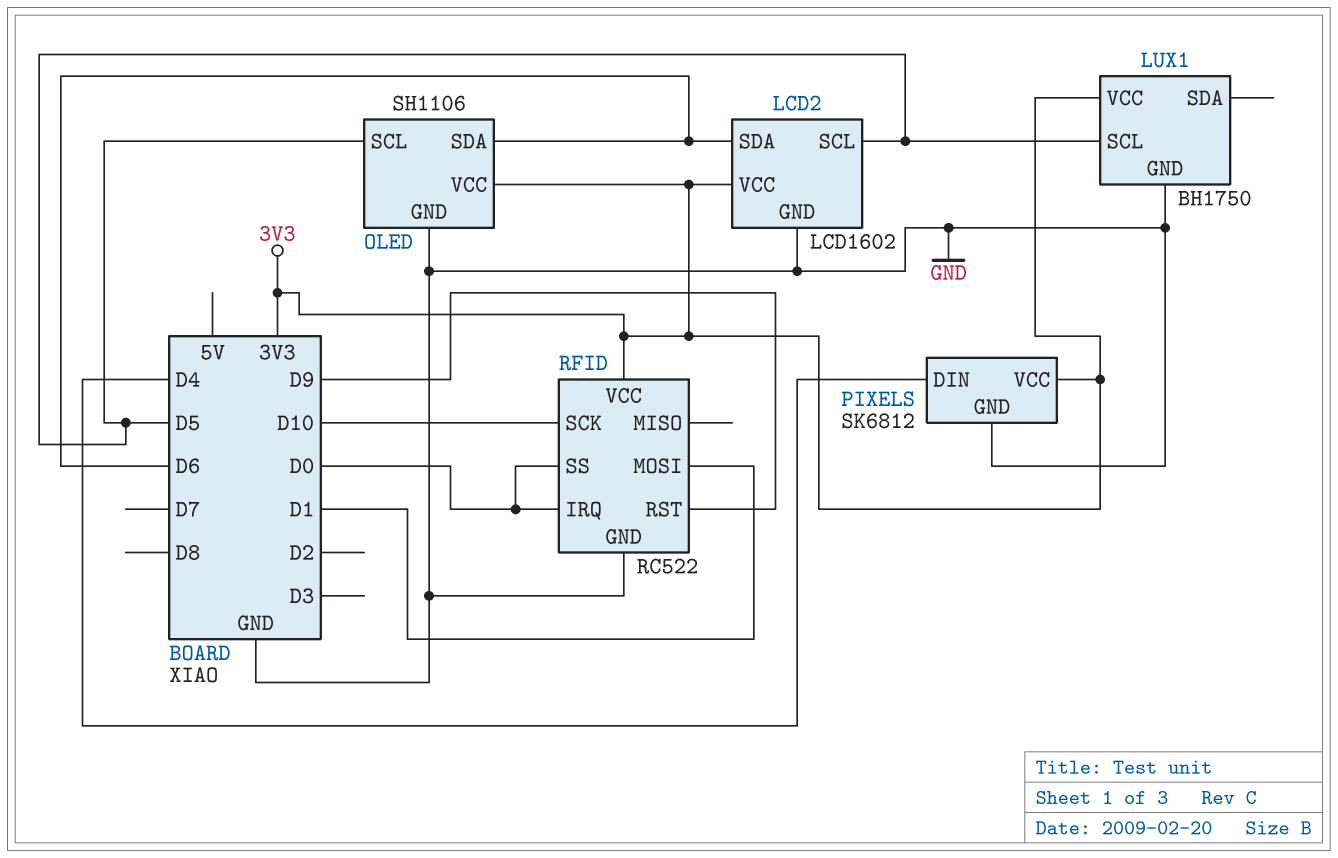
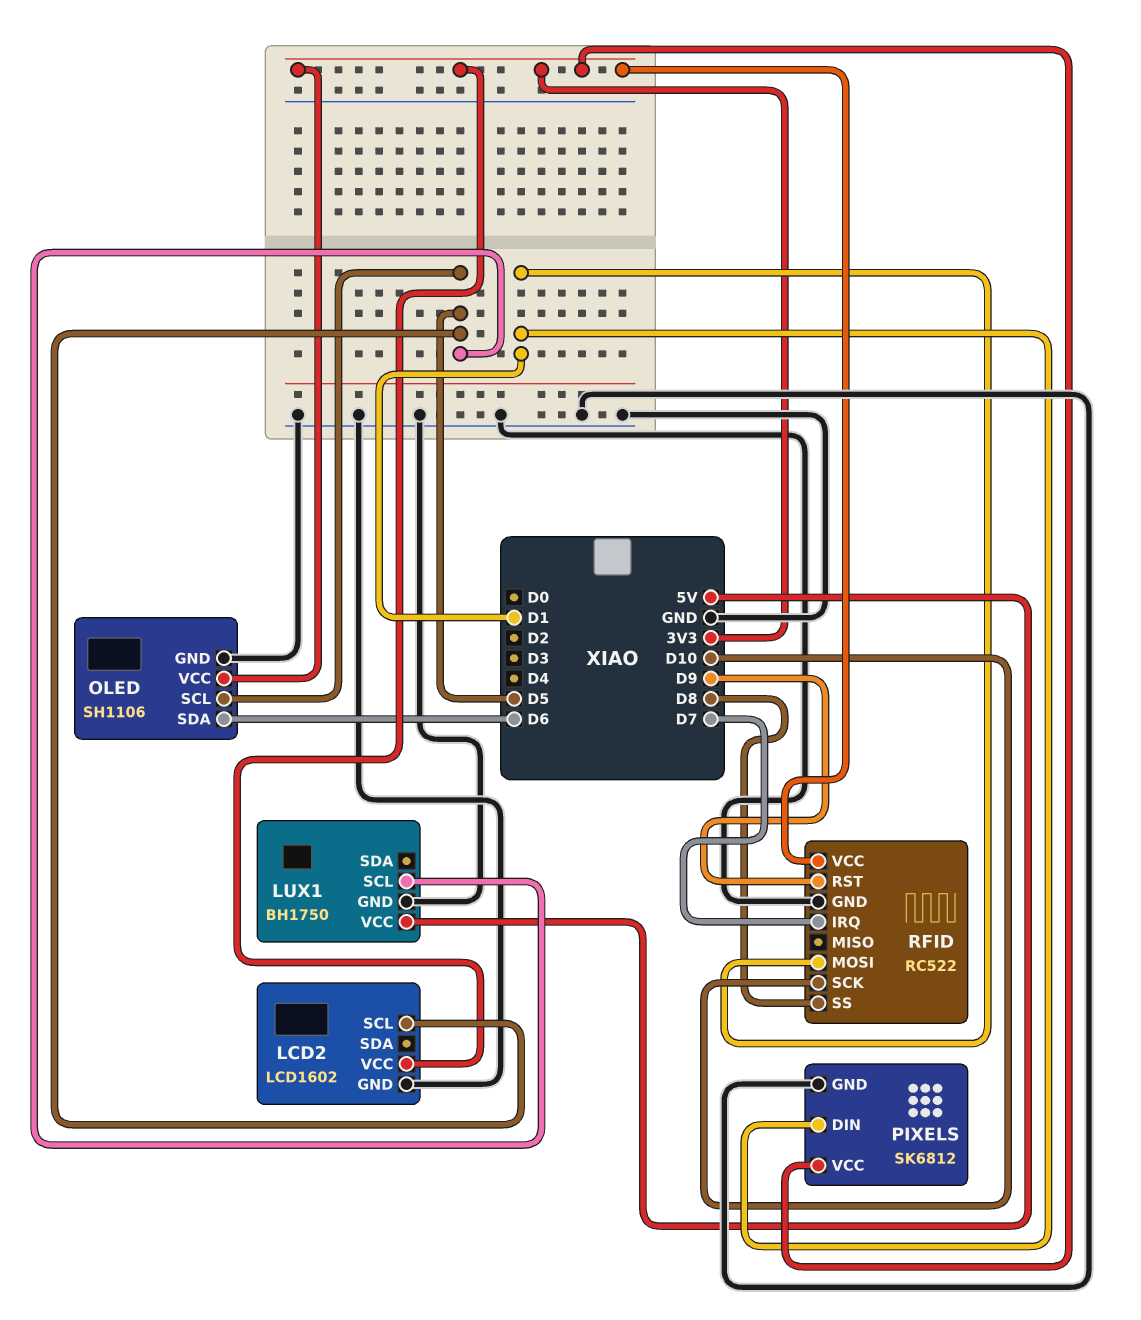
LCD2 pin SDA: D6 -> none
LUX1 pin VCC: 3V3 -> 5V
PIXELS pin DIN: D4 -> D1
RFID pin IRQ: D0 -> D7
RFID pin SS: D0 -> D8

